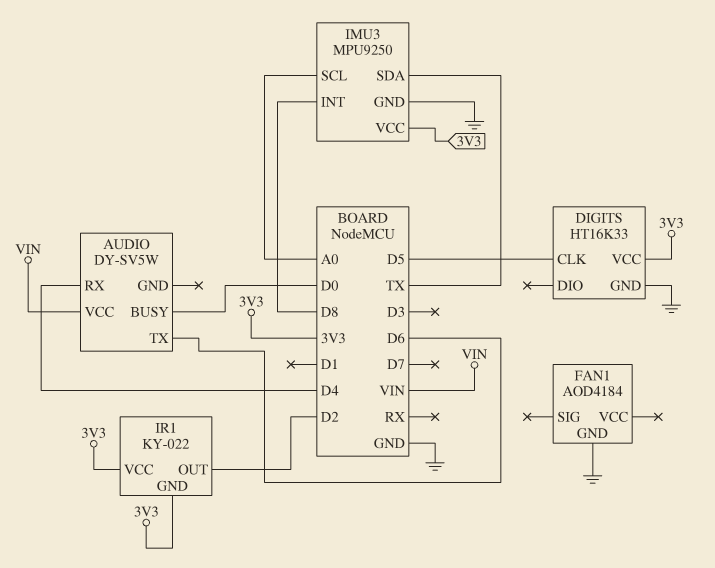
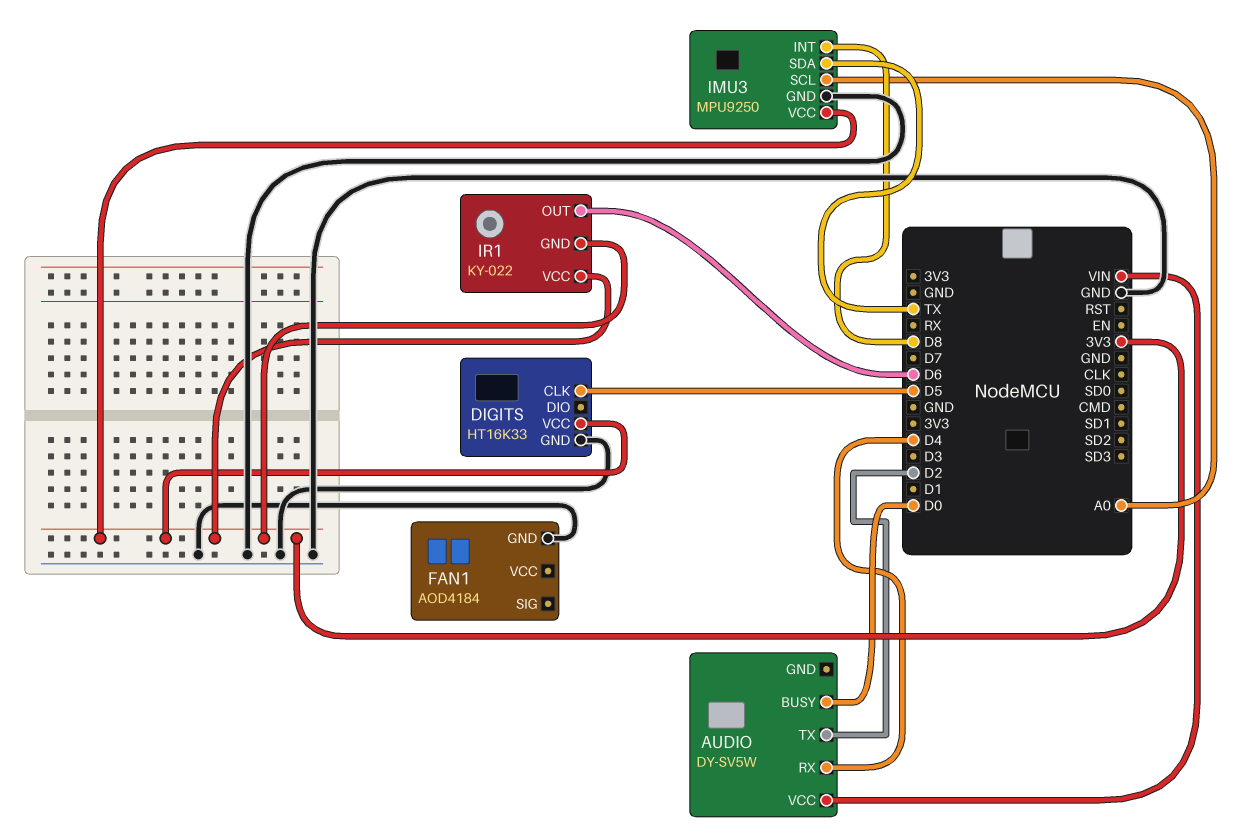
AUDIO pin TX: D6 -> D2
IR1 pin OUT: D2 -> D6

